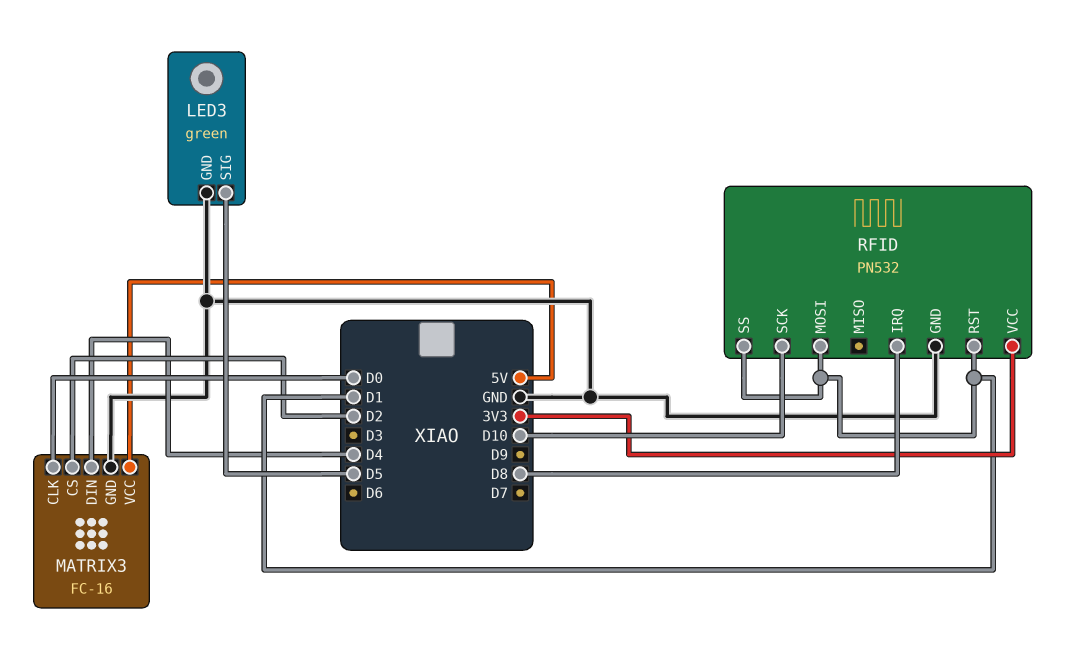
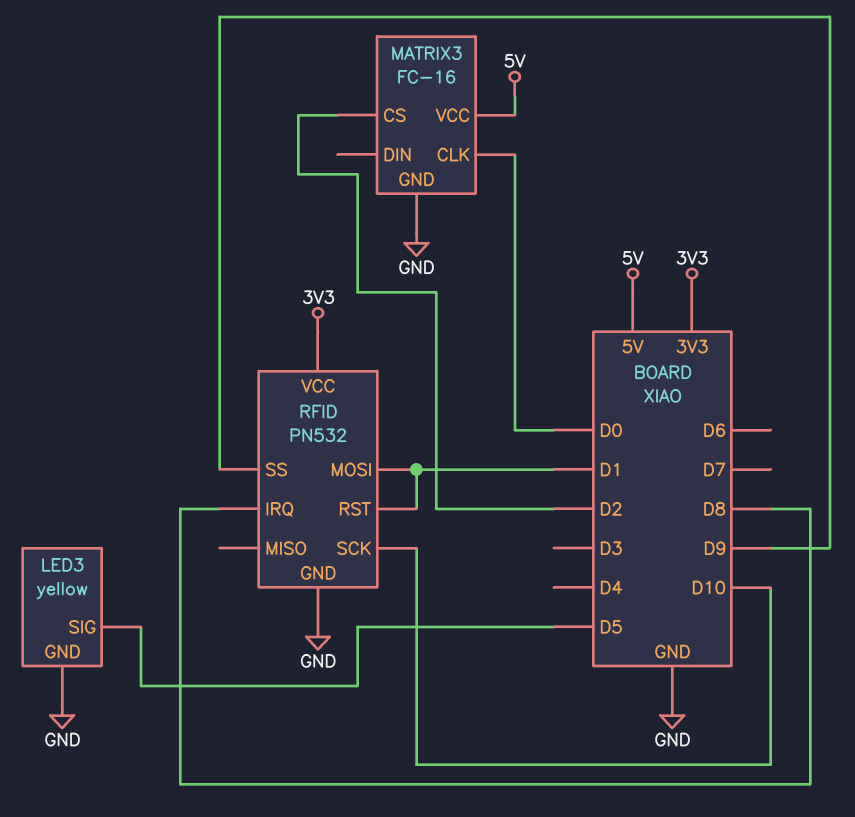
LED3: green -> yellow
MATRIX3 pin DIN: D4 -> none
RFID pin SS: D1 -> D9

